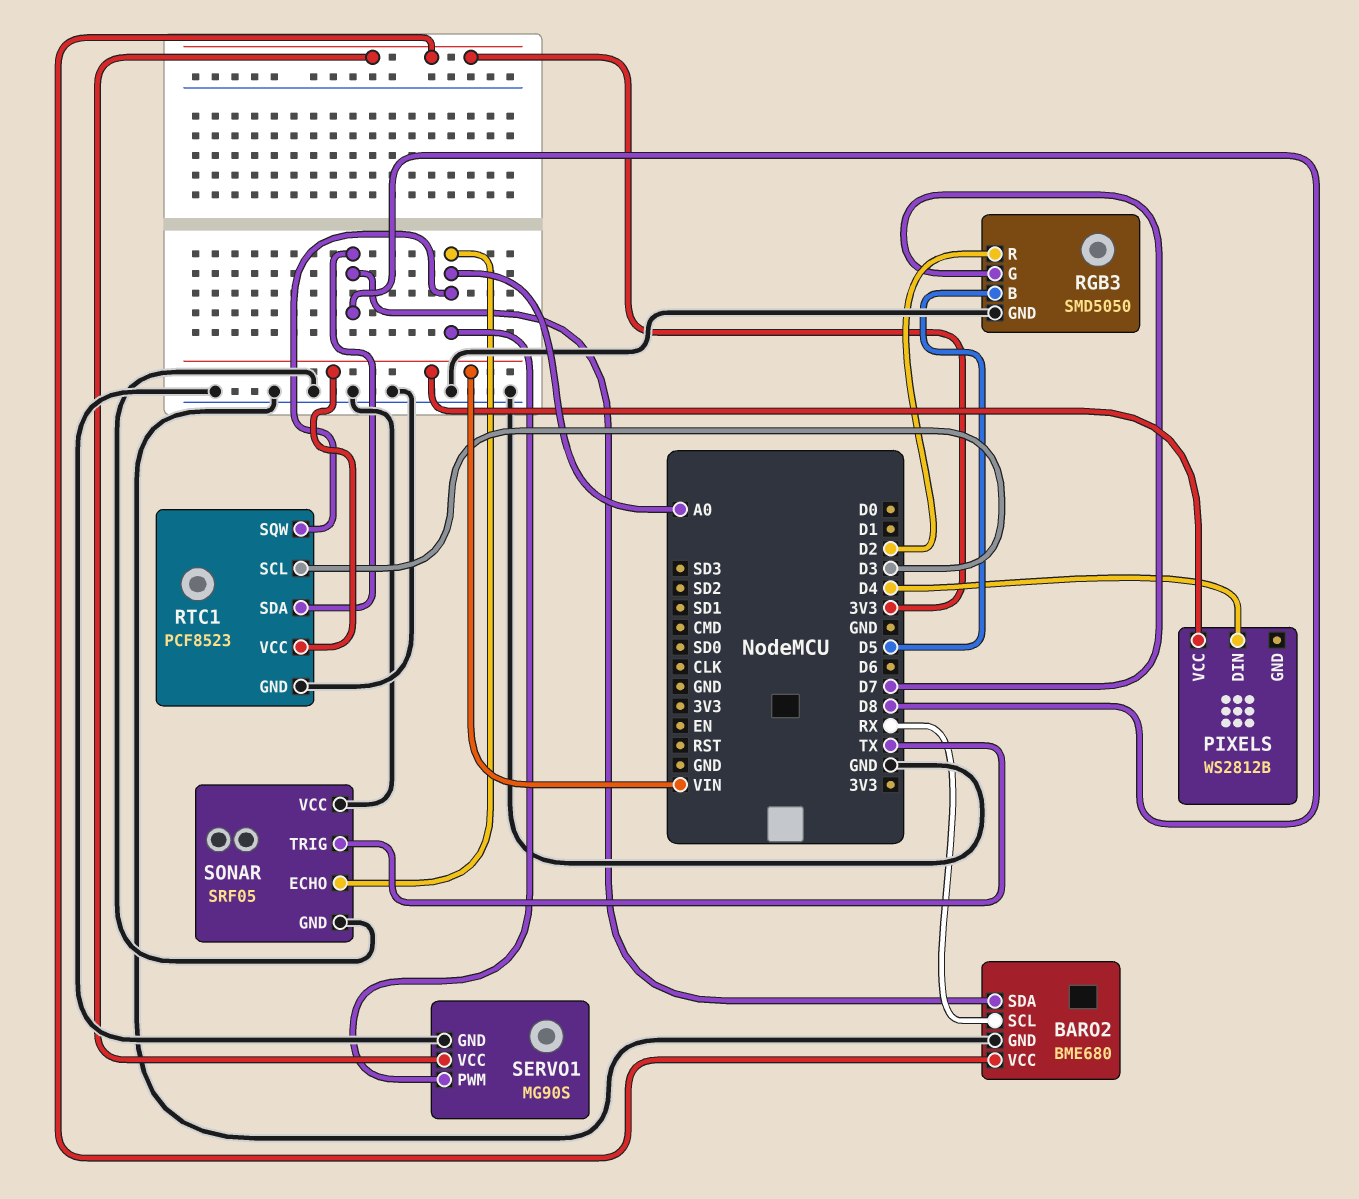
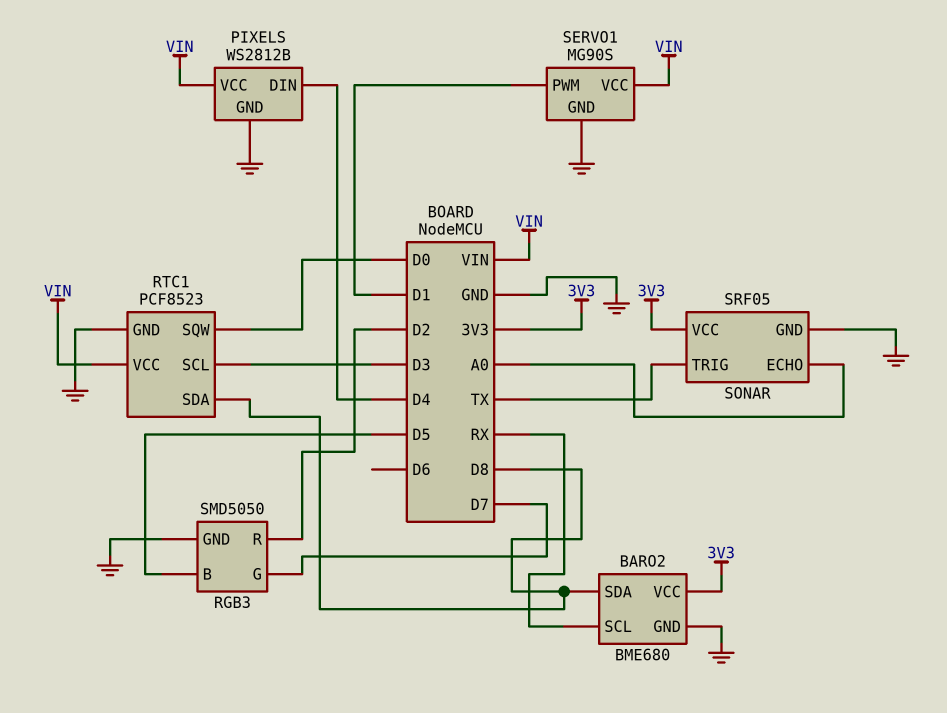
PIXELS pin GND: none -> GND
RTC1 pin SQW: A0 -> D0
SERVO1 pin PWM: A0 -> D1
SERVO1 pin VCC: 3V3 -> VIN
SONAR pin VCC: GND -> 3V3

